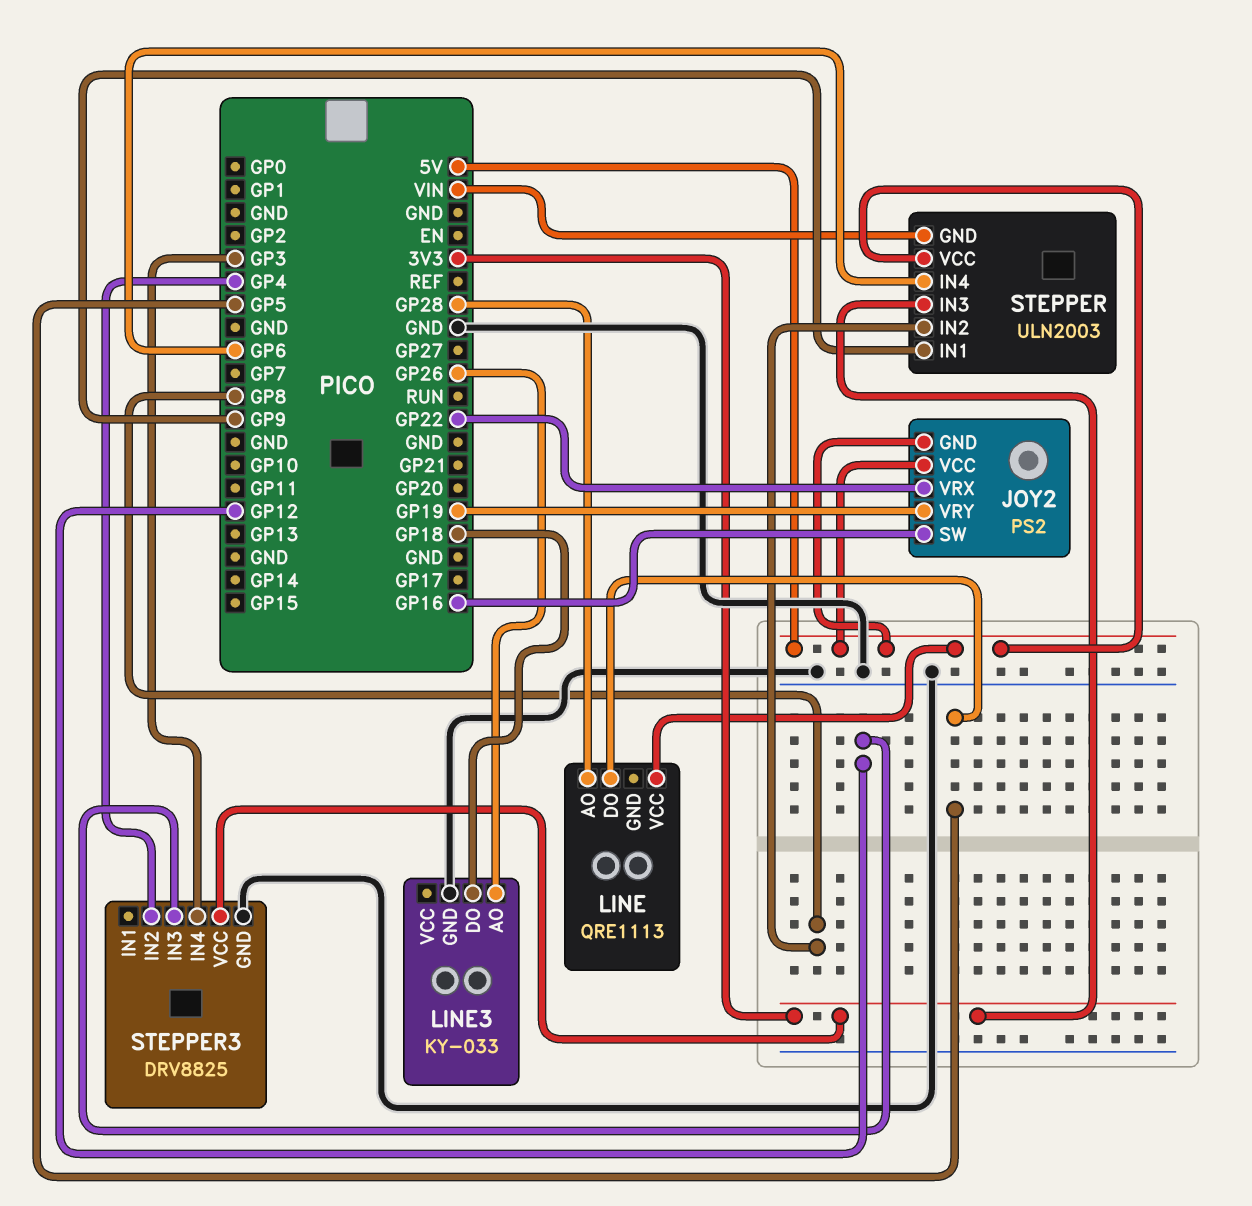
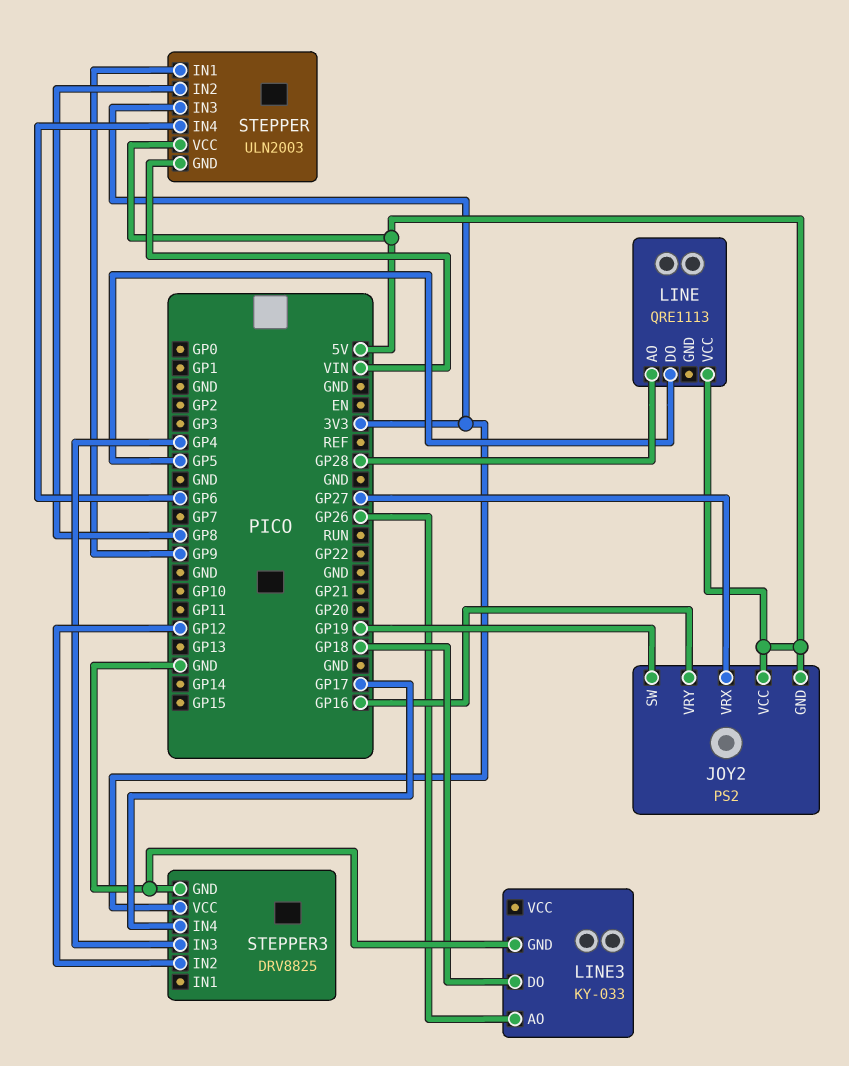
JOY2 pin SW: GP16 -> GP19
JOY2 pin VRX: GP22 -> GP27
JOY2 pin VRY: GP19 -> GP16
STEPPER3 pin IN2: GP4 -> GP12
STEPPER3 pin IN3: GP12 -> GP4
STEPPER3 pin IN4: GP3 -> GP17

